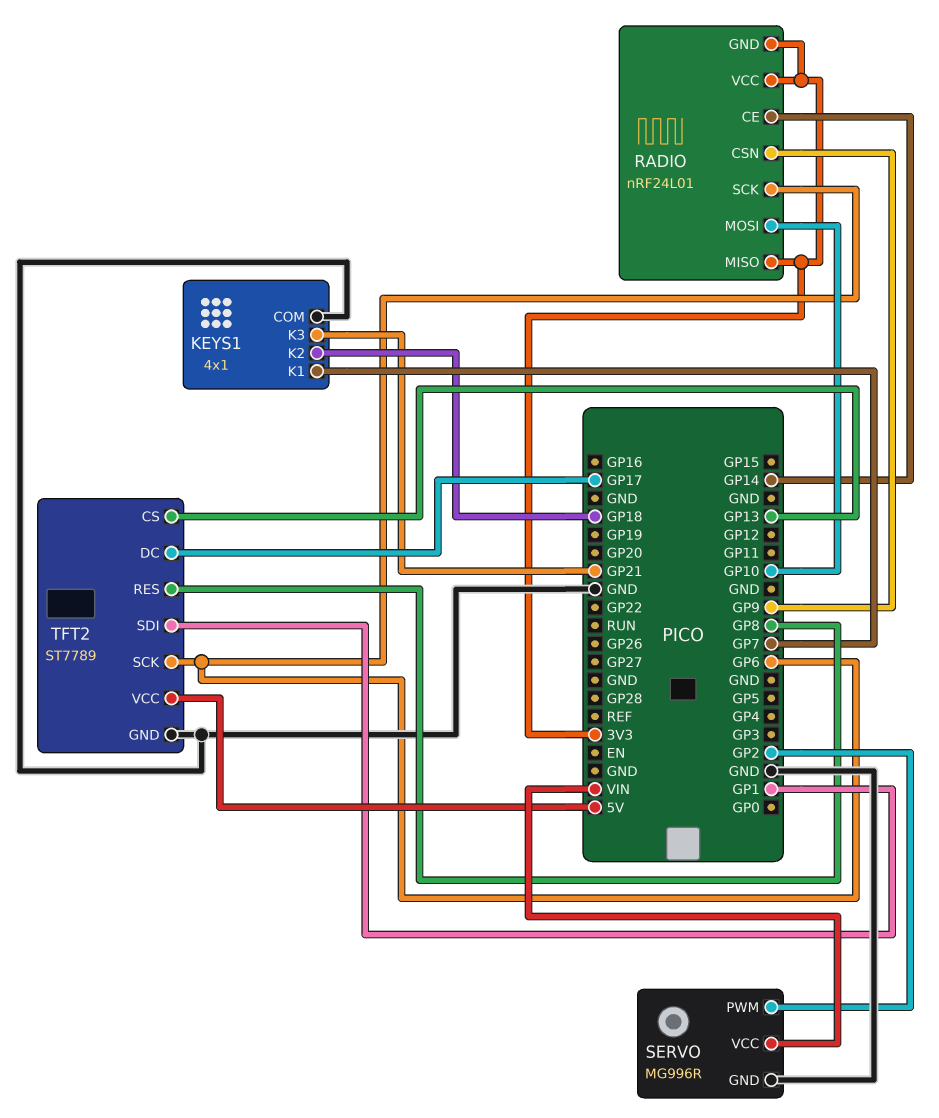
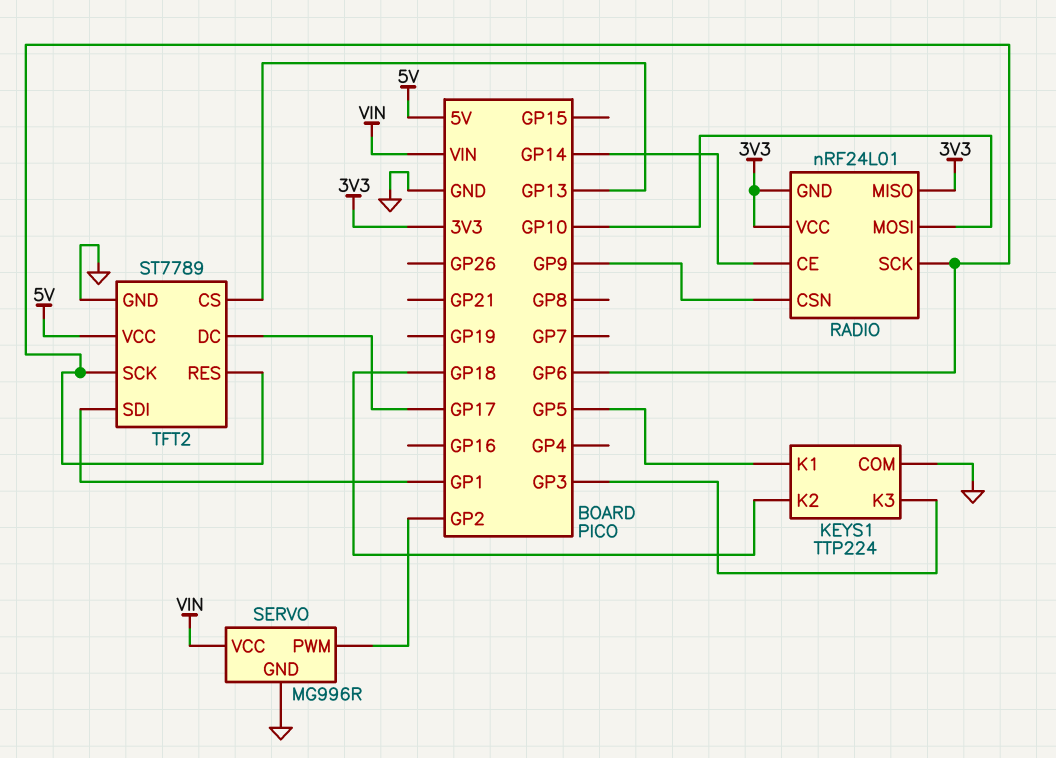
KEYS1: 4x1 -> TTP224
KEYS1 pin K1: GP7 -> GP5
KEYS1 pin K3: GP21 -> GP3
TFT2 pin RES: GP8 -> GP6

